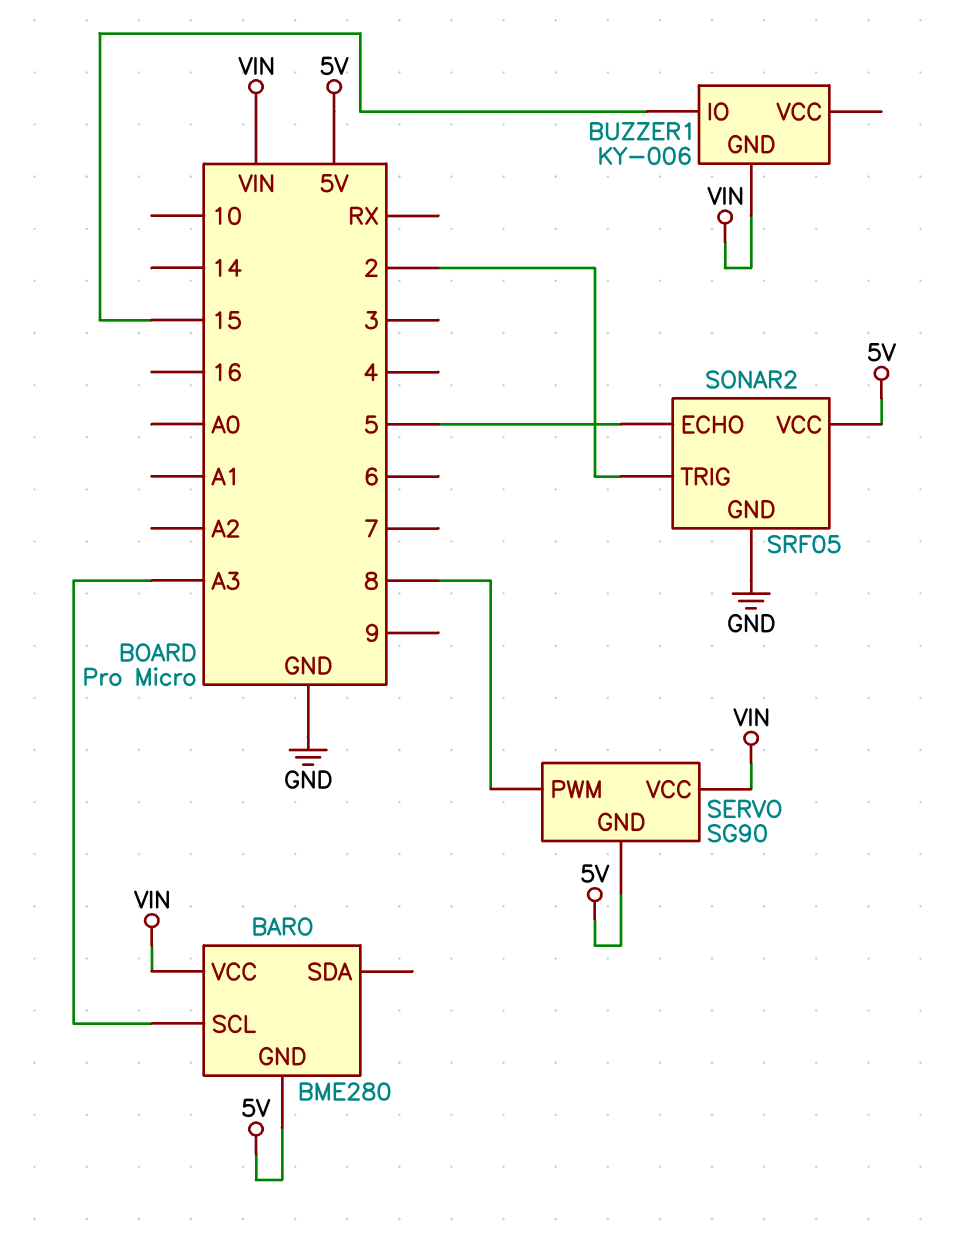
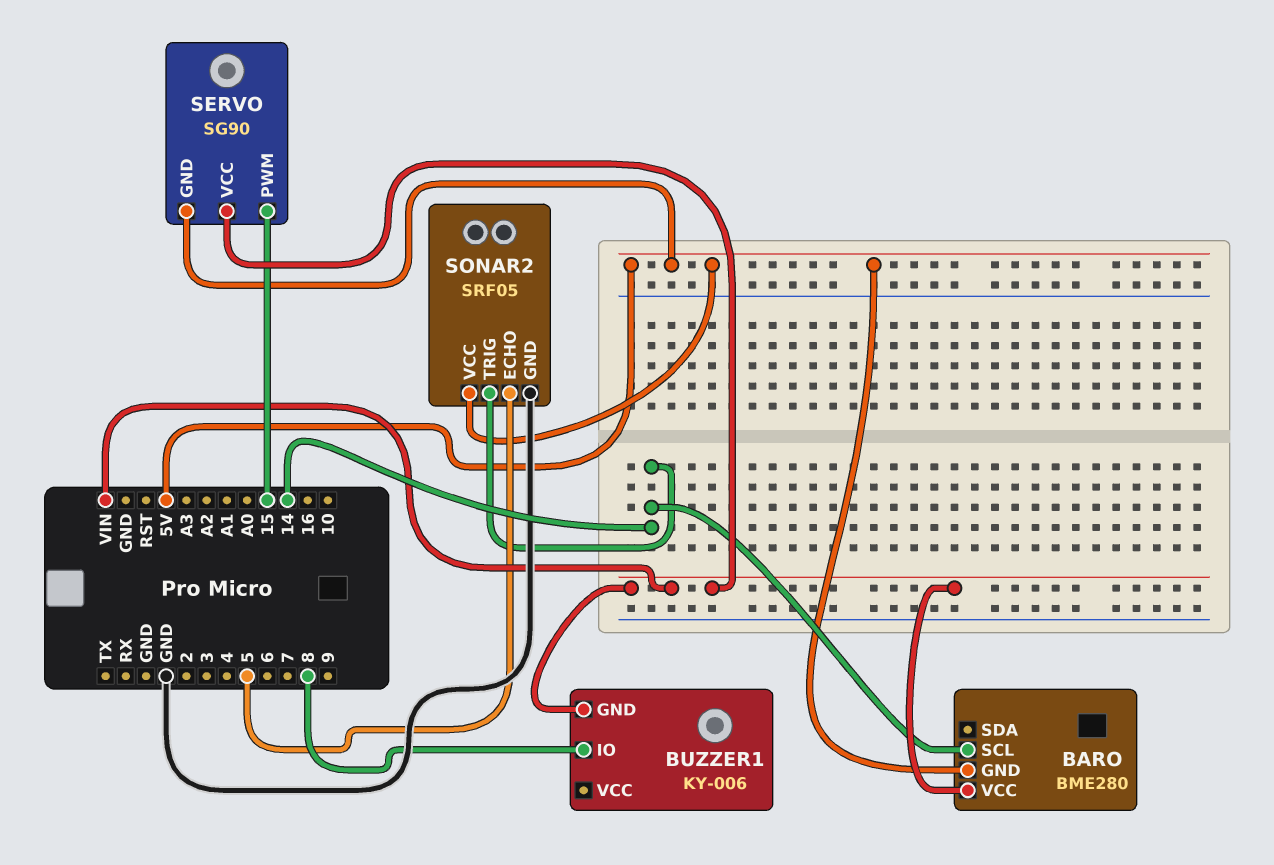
BARO pin SCL: A3 -> 14
BUZZER1 pin IO: 15 -> 8
SERVO pin PWM: 8 -> 15
SONAR2 pin TRIG: 2 -> 14

